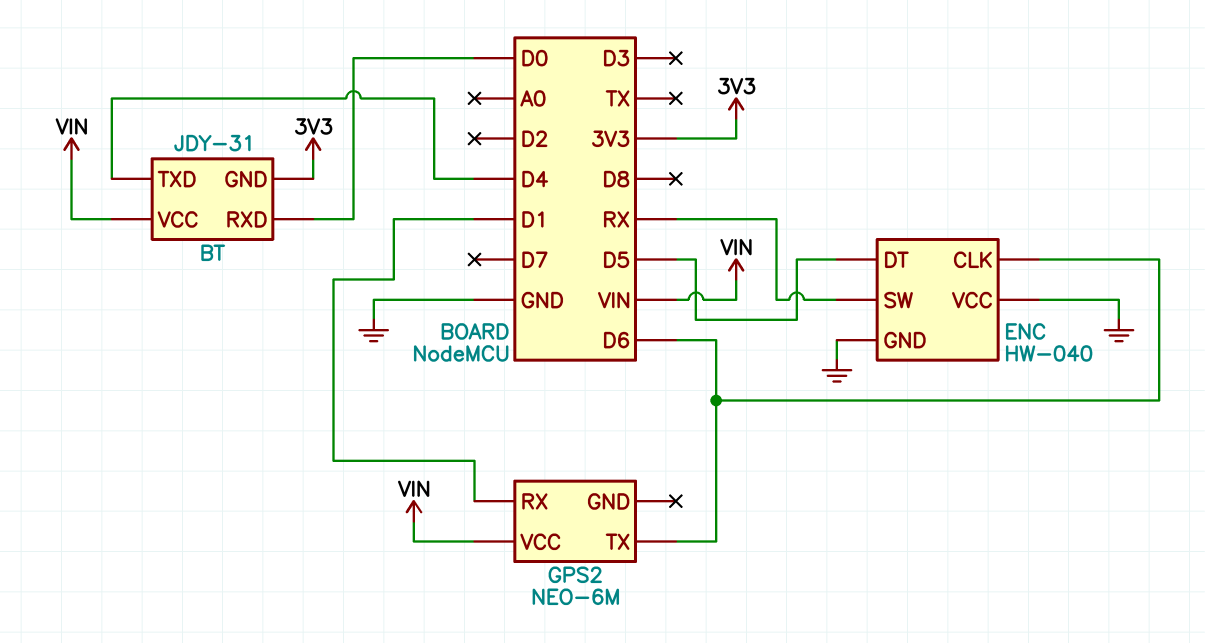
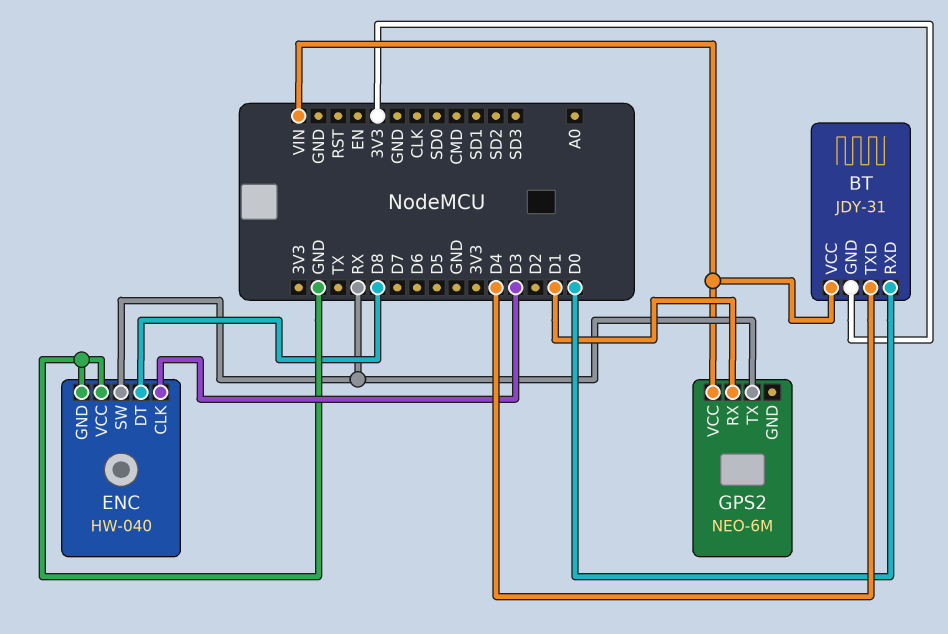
ENC pin CLK: D6 -> D3
ENC pin DT: D5 -> D8
GPS2 pin TX: D6 -> RX

